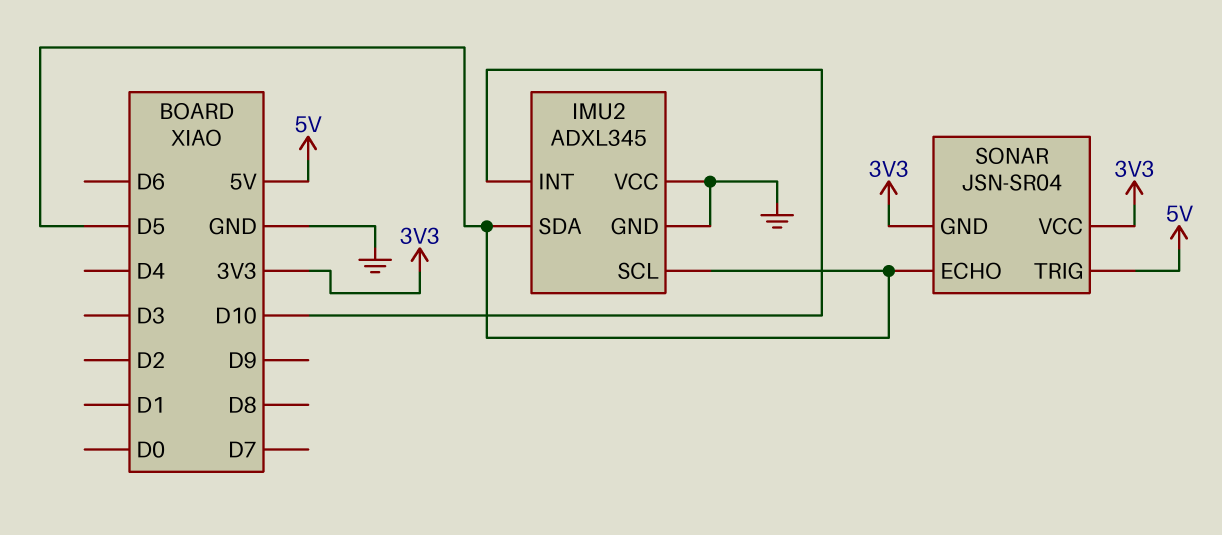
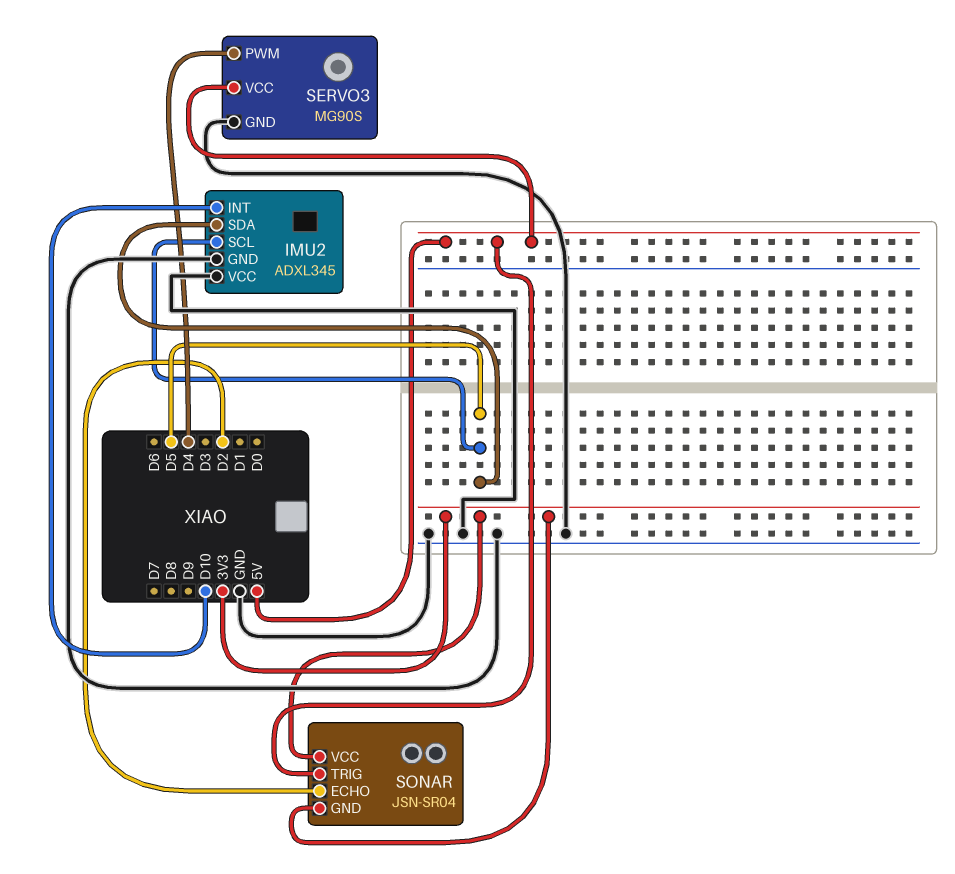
SERVO3: none -> MG90S
SERVO3 pin GND: none -> GND
SERVO3 pin PWM: none -> D4
SERVO3 pin VCC: none -> 5V
SONAR pin ECHO: D5 -> D2

